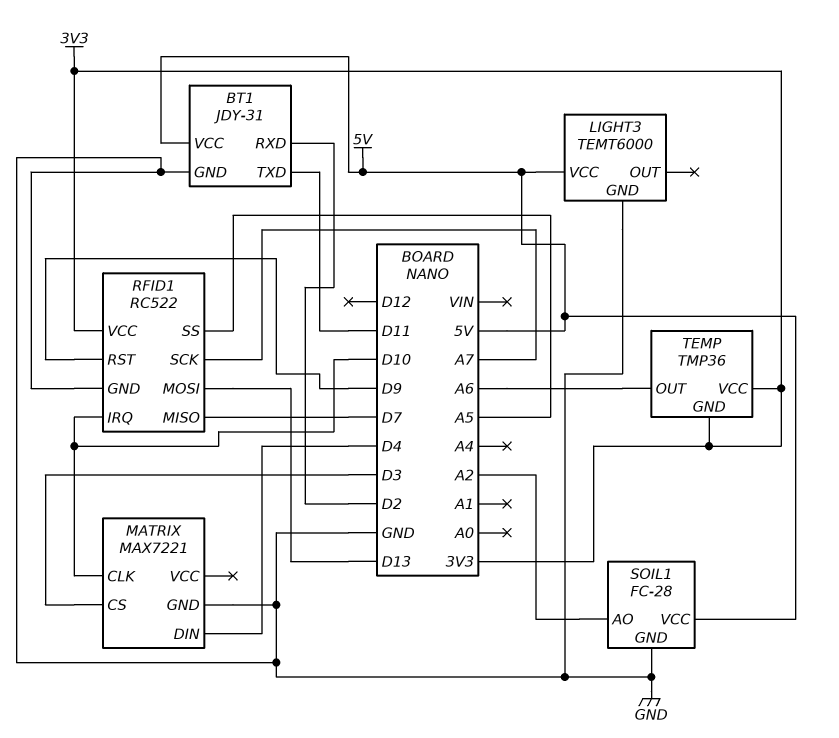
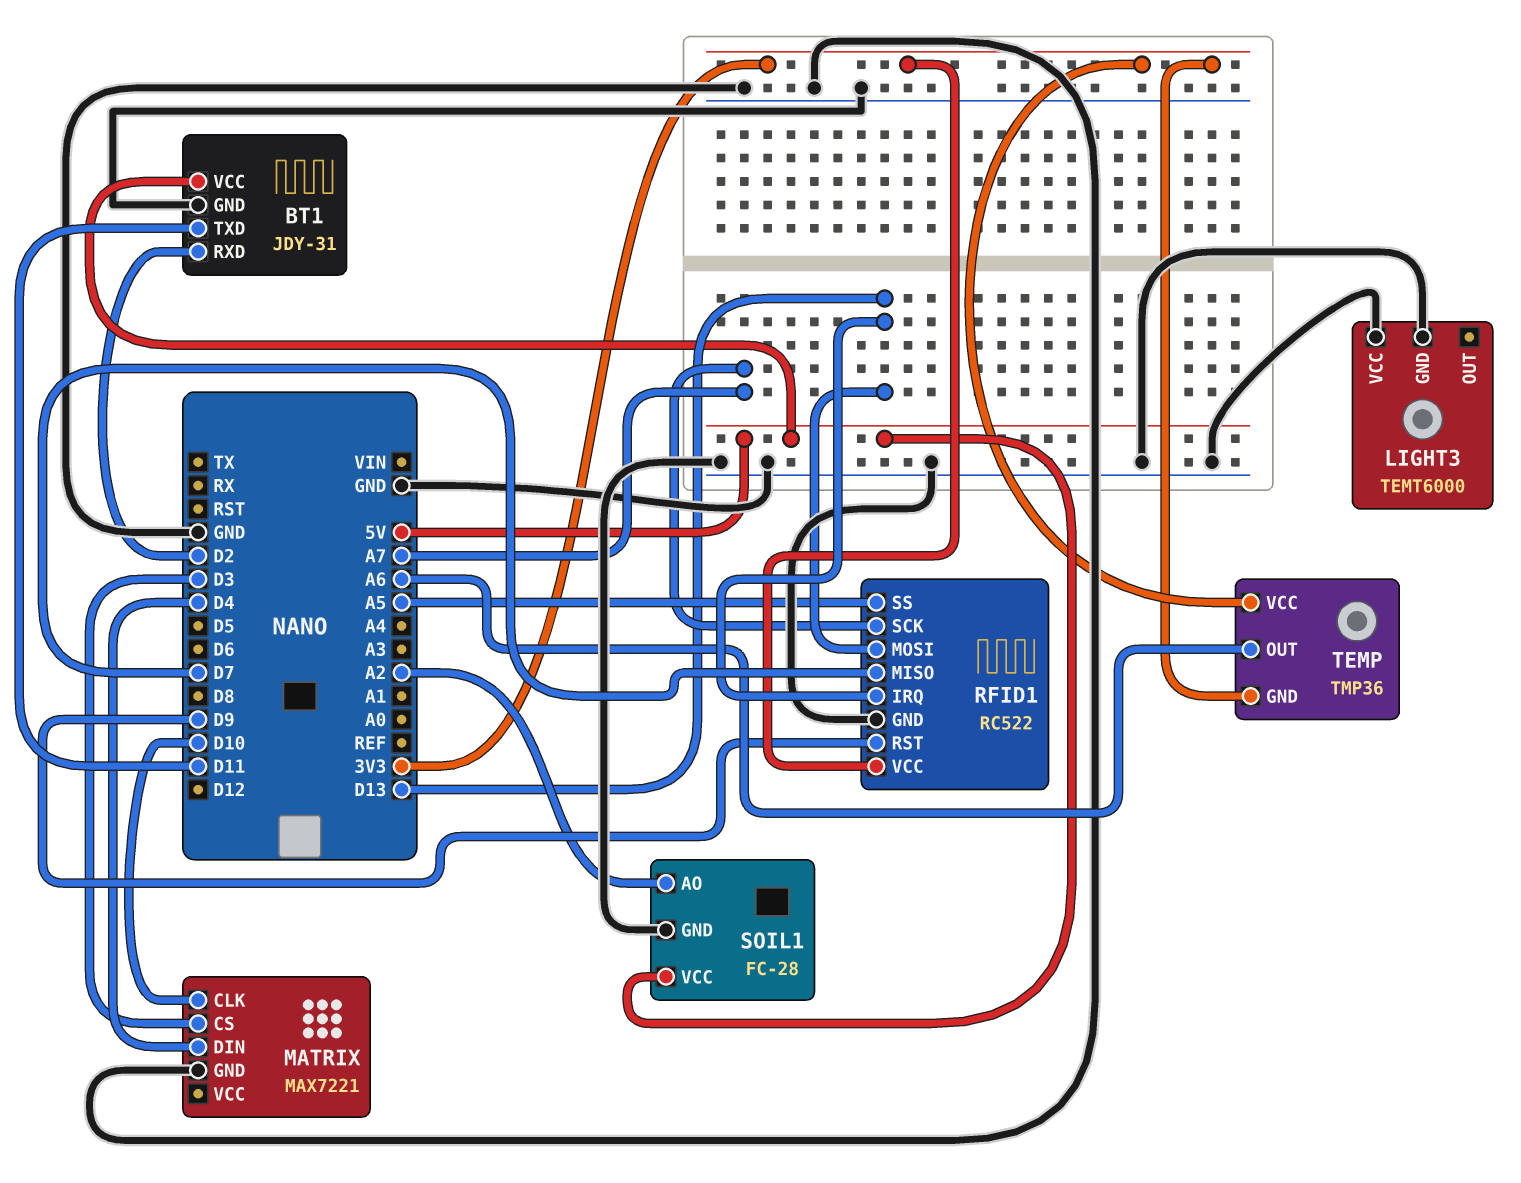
LIGHT3 pin VCC: 5V -> GND
RFID1 pin IRQ: D10 -> D13

